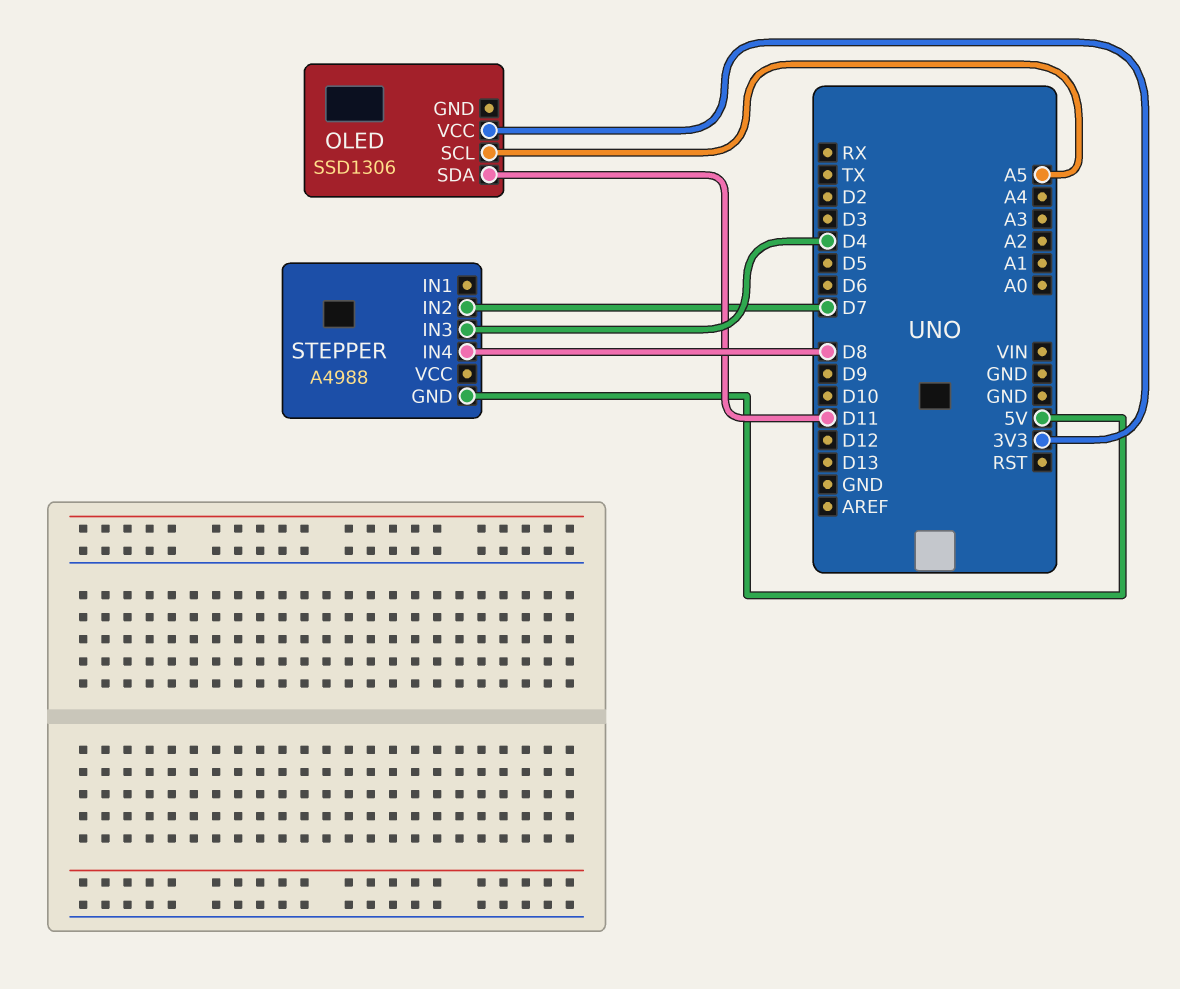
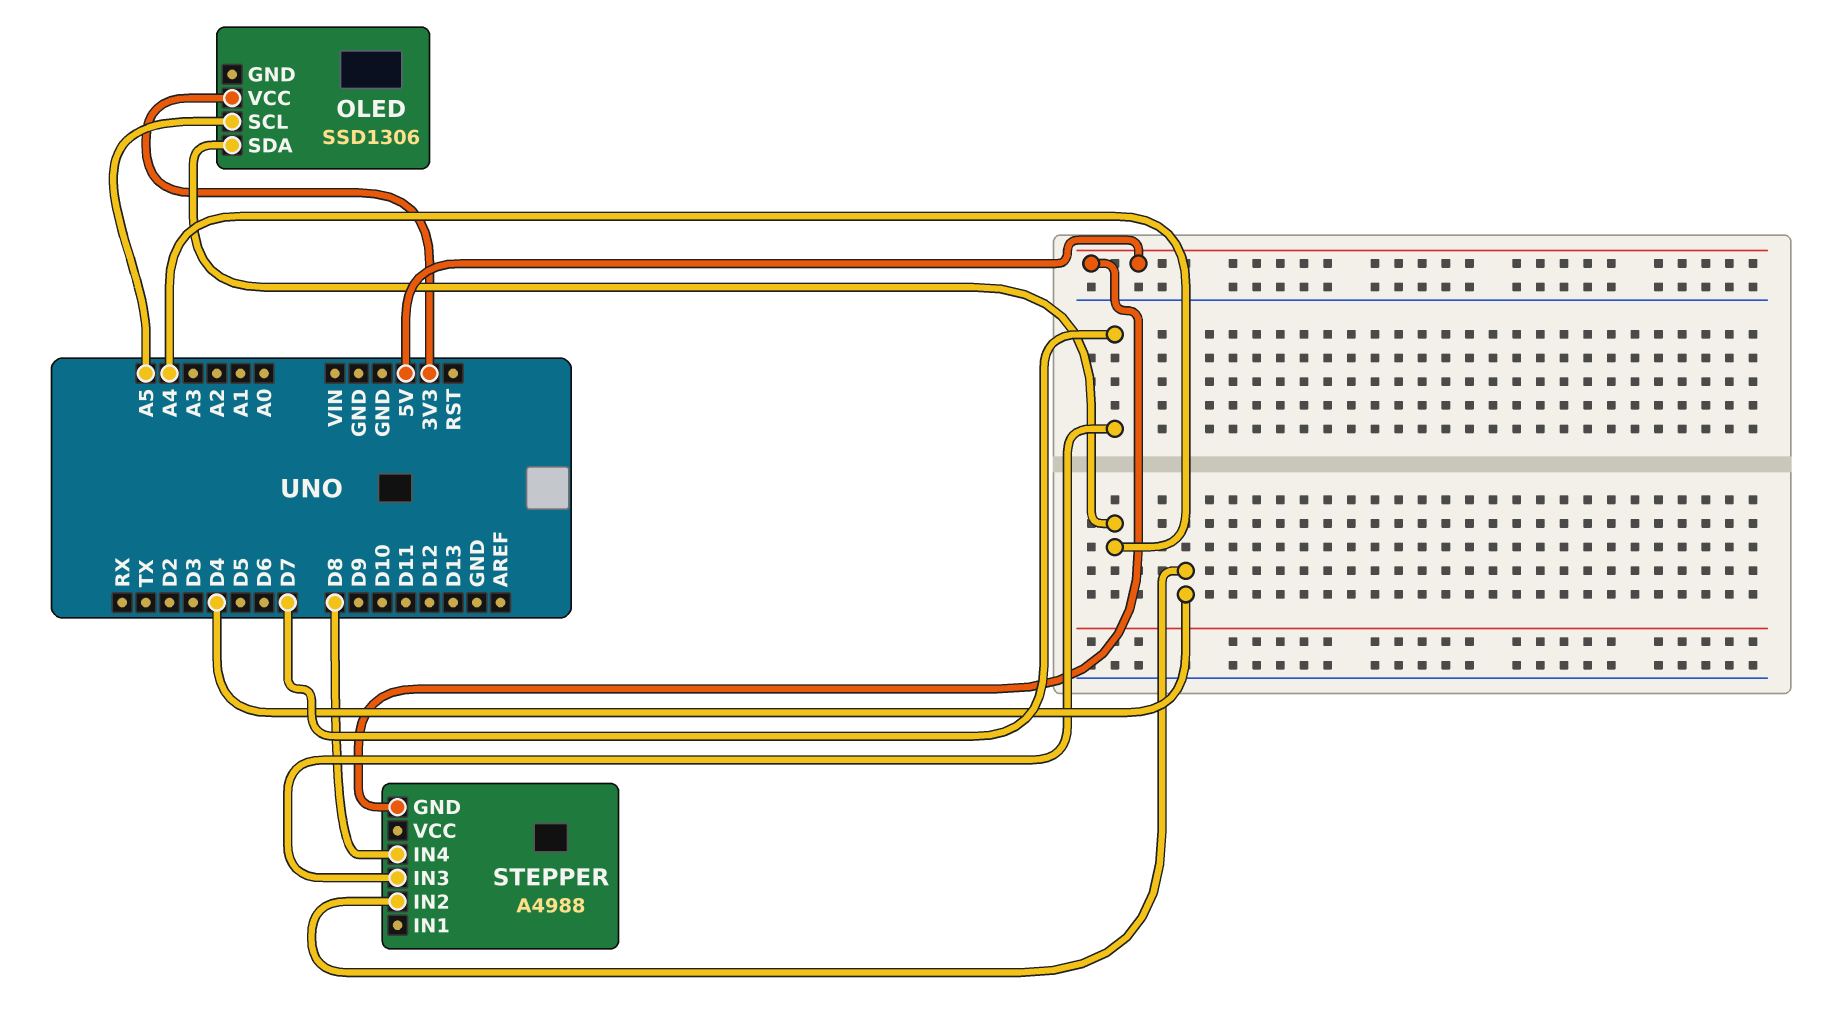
OLED pin SDA: D11 -> A4
STEPPER pin IN2: D7 -> D4
STEPPER pin IN3: D4 -> D7

